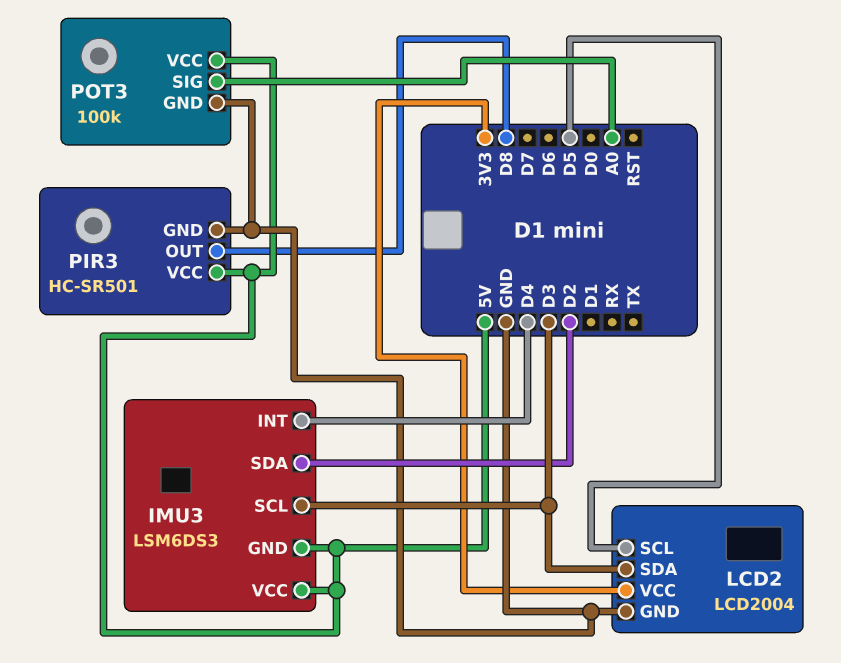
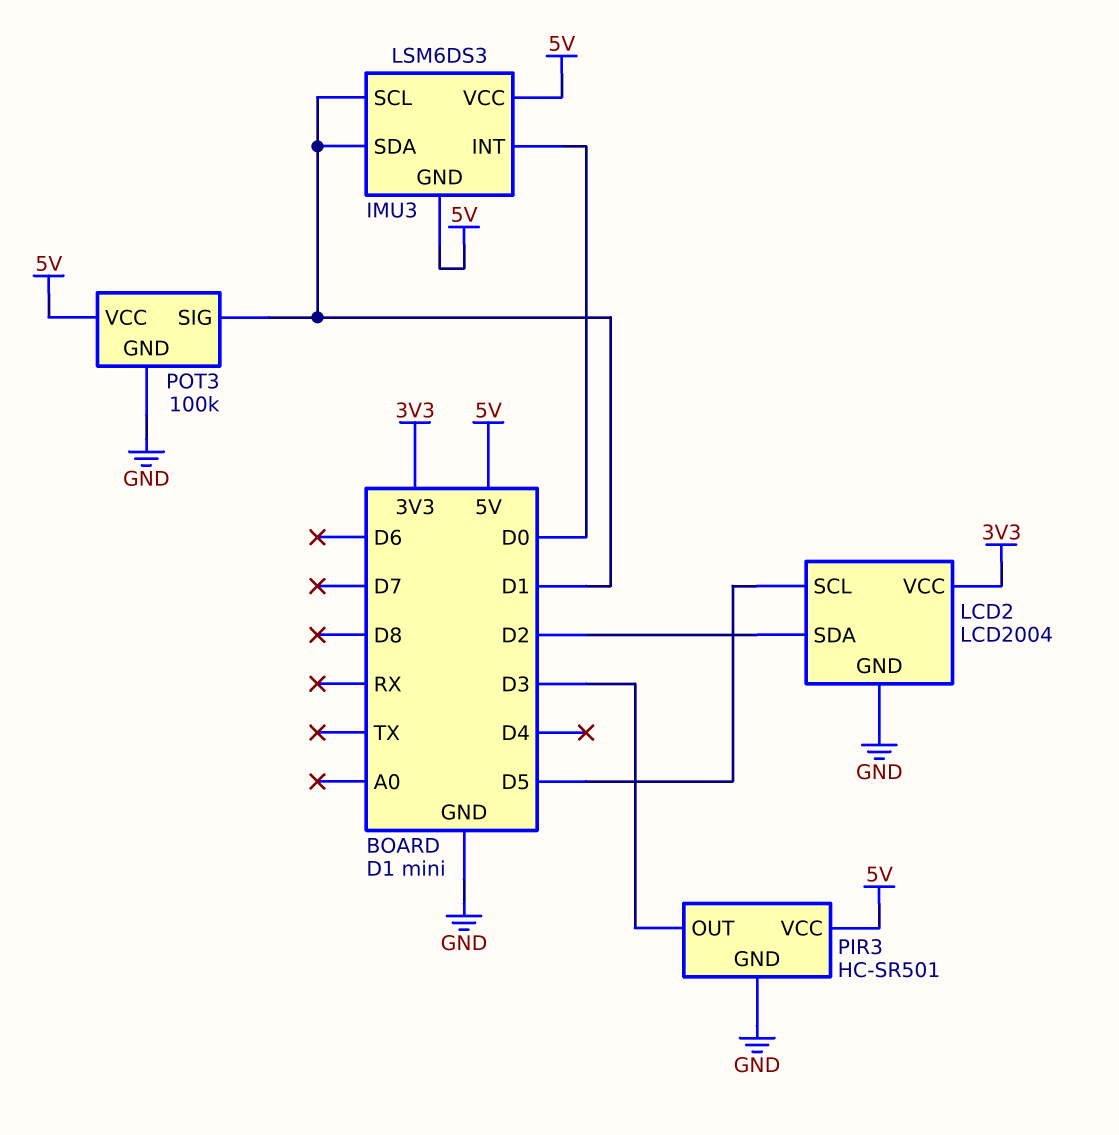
IMU3 pin INT: D4 -> D0
IMU3 pin SCL: D3 -> D1
IMU3 pin SDA: D2 -> D1
LCD2 pin SDA: D3 -> D2
PIR3 pin OUT: D8 -> D3
POT3 pin SIG: A0 -> D1

